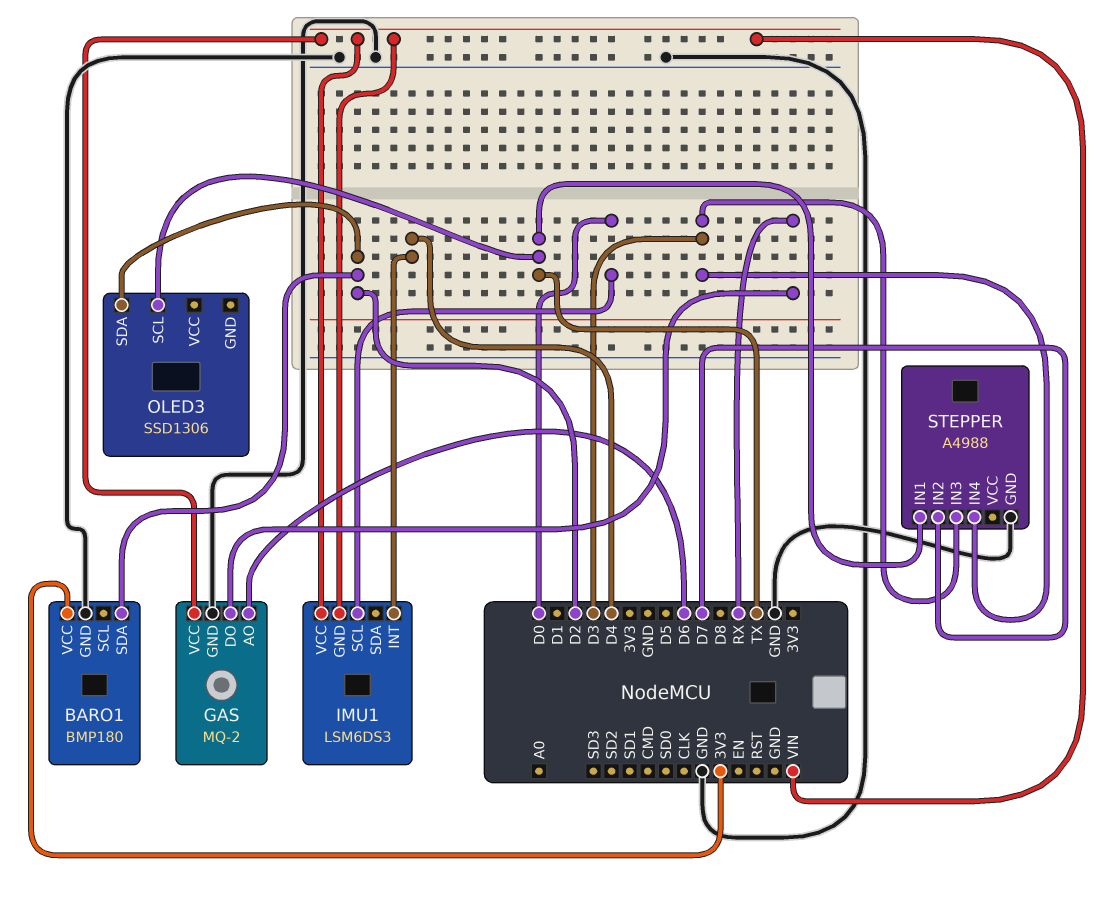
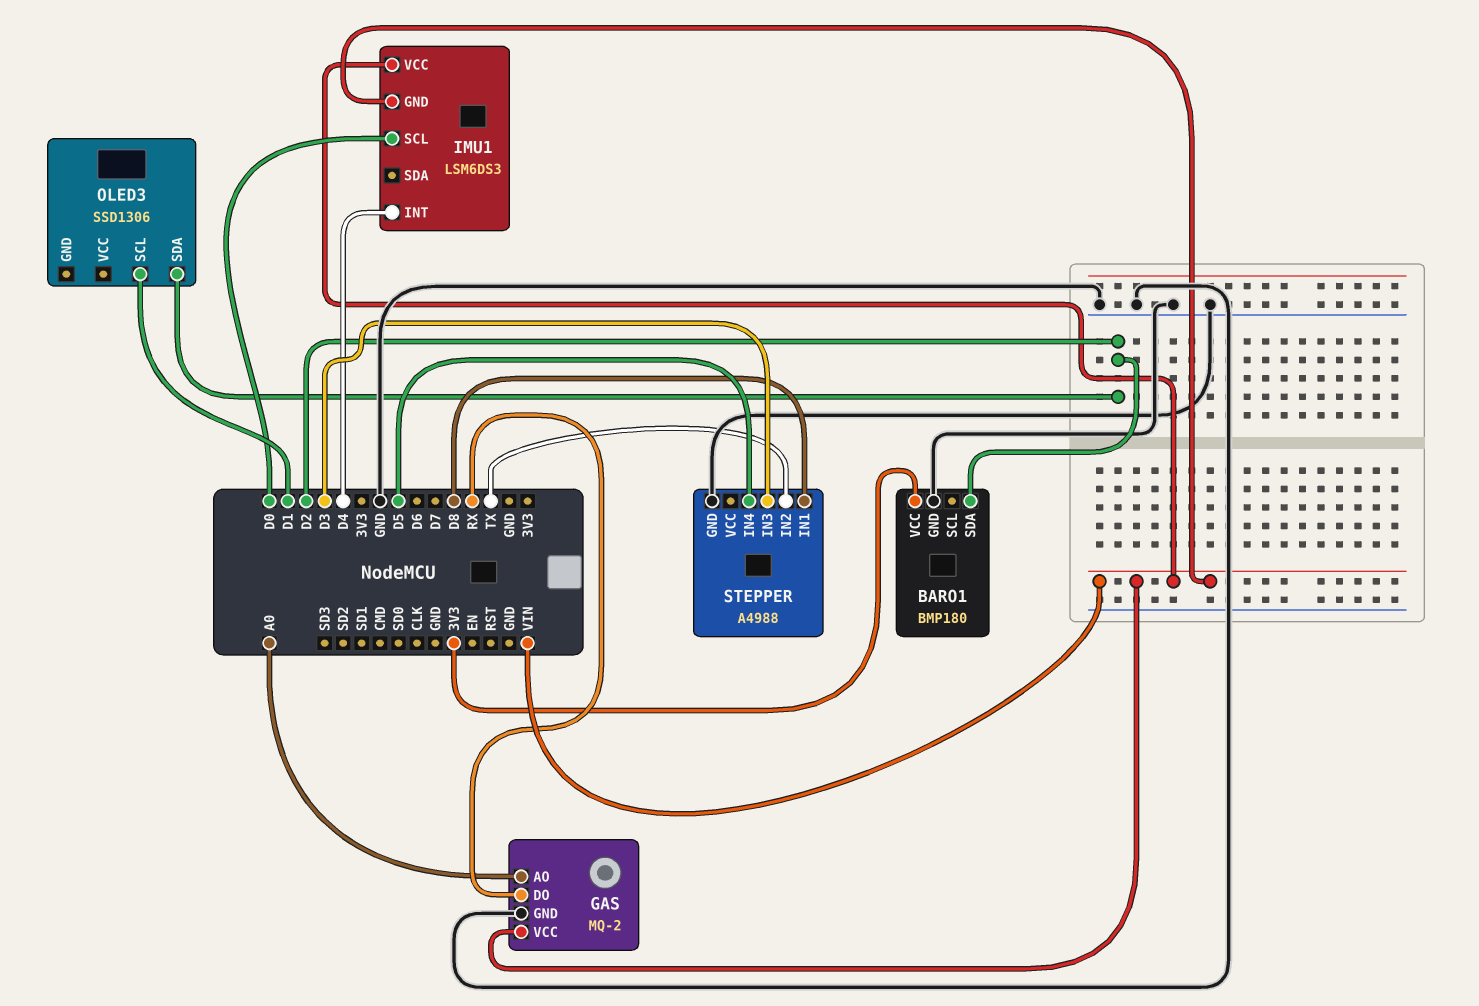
GAS pin AO: D6 -> A0
OLED3 pin SCL: TX -> D1
STEPPER pin IN1: TX -> D8
STEPPER pin IN2: D7 -> TX
STEPPER pin IN4: D3 -> D5

